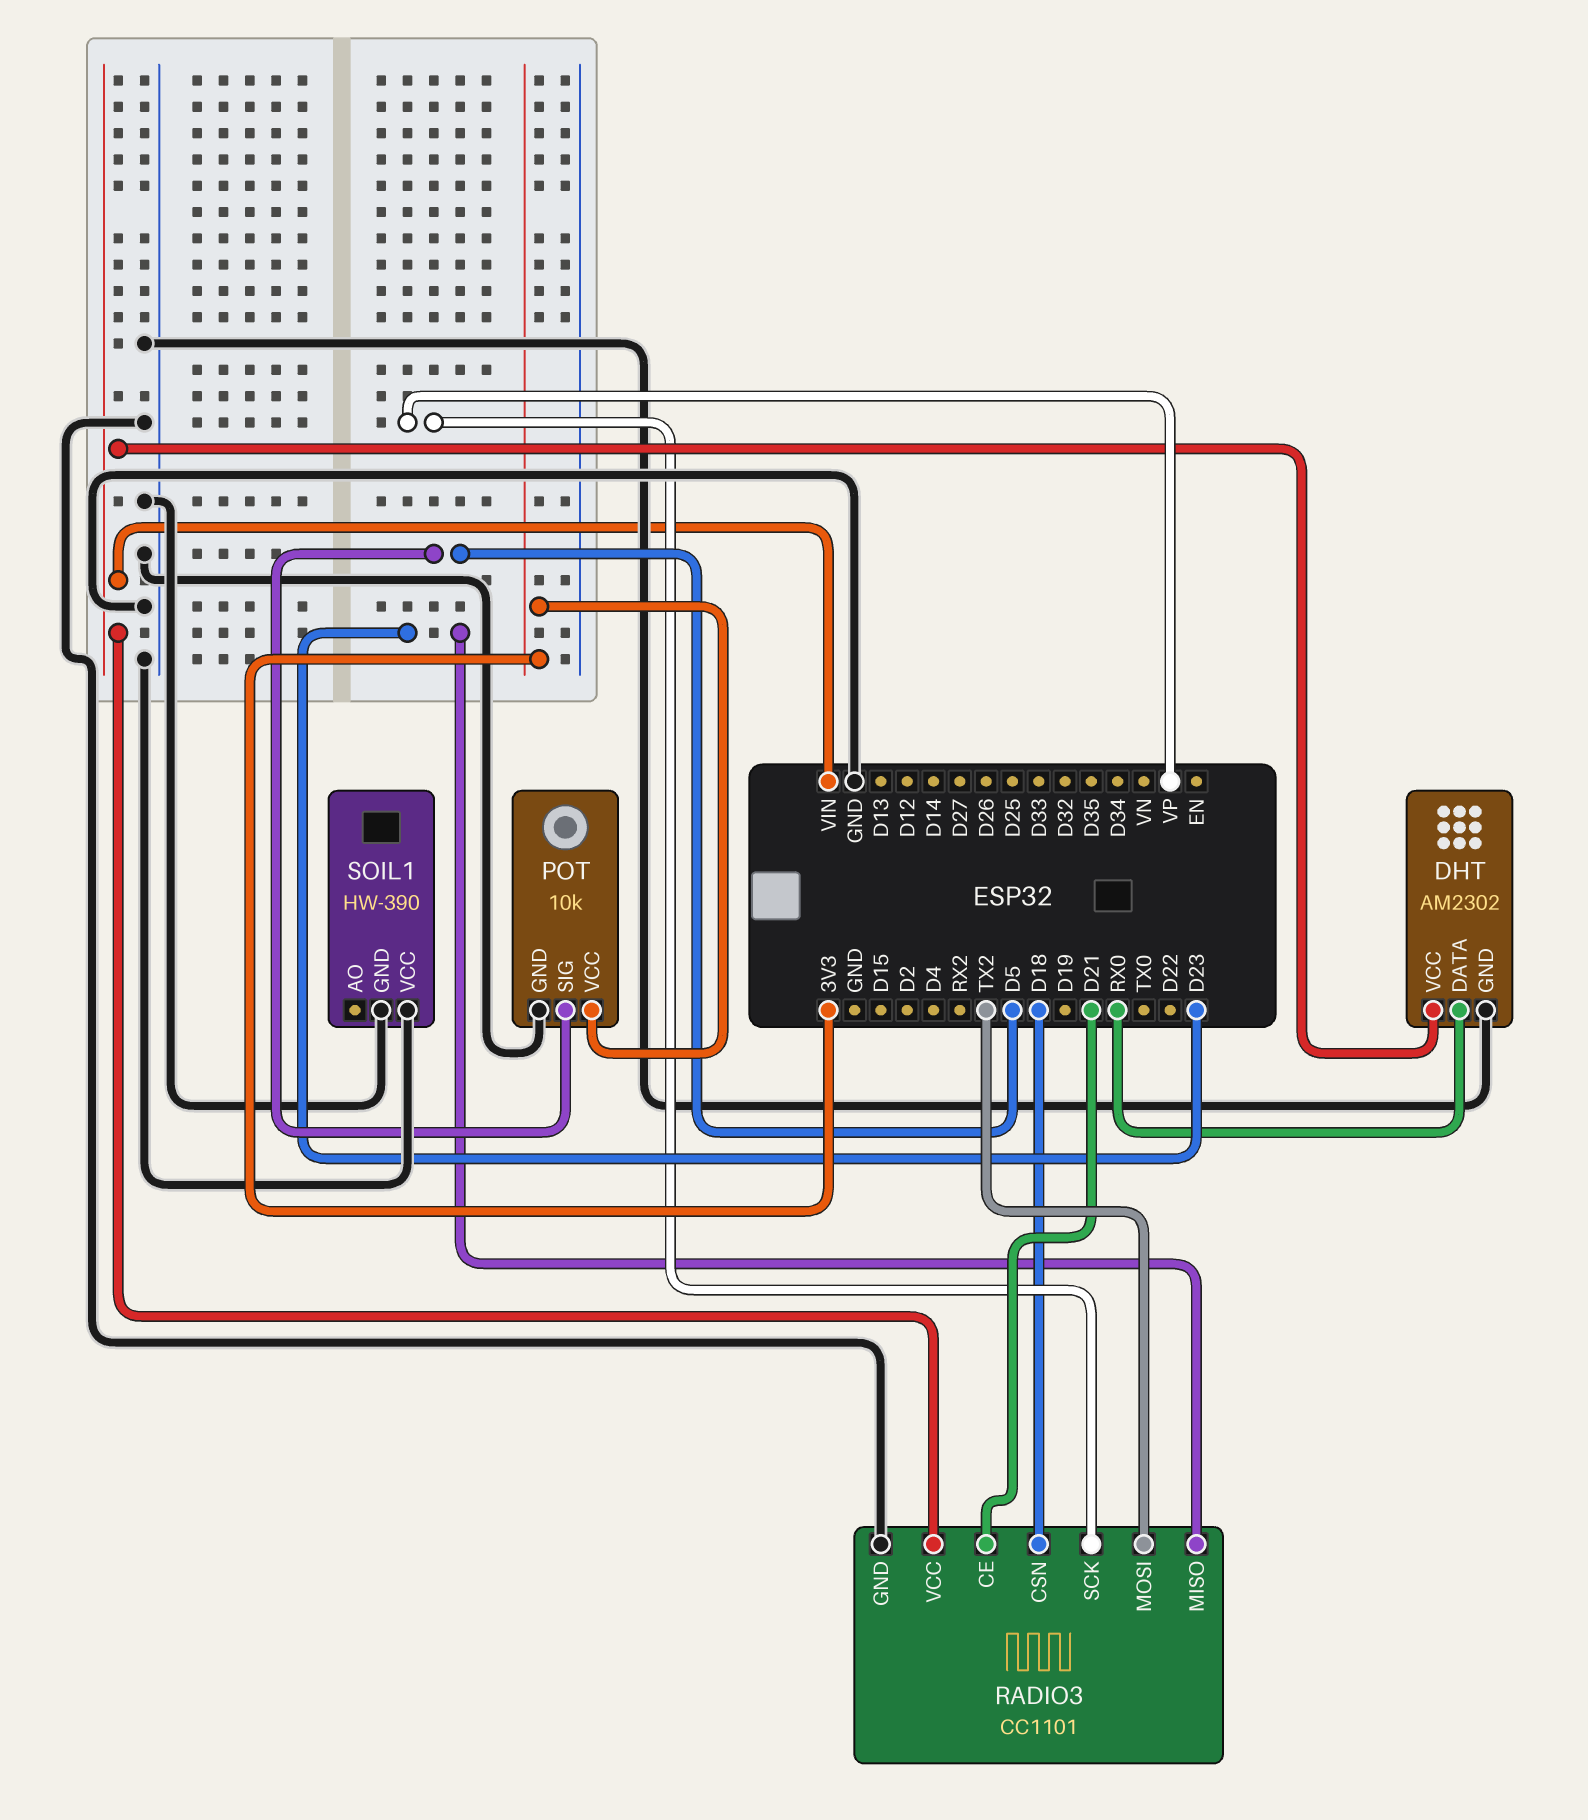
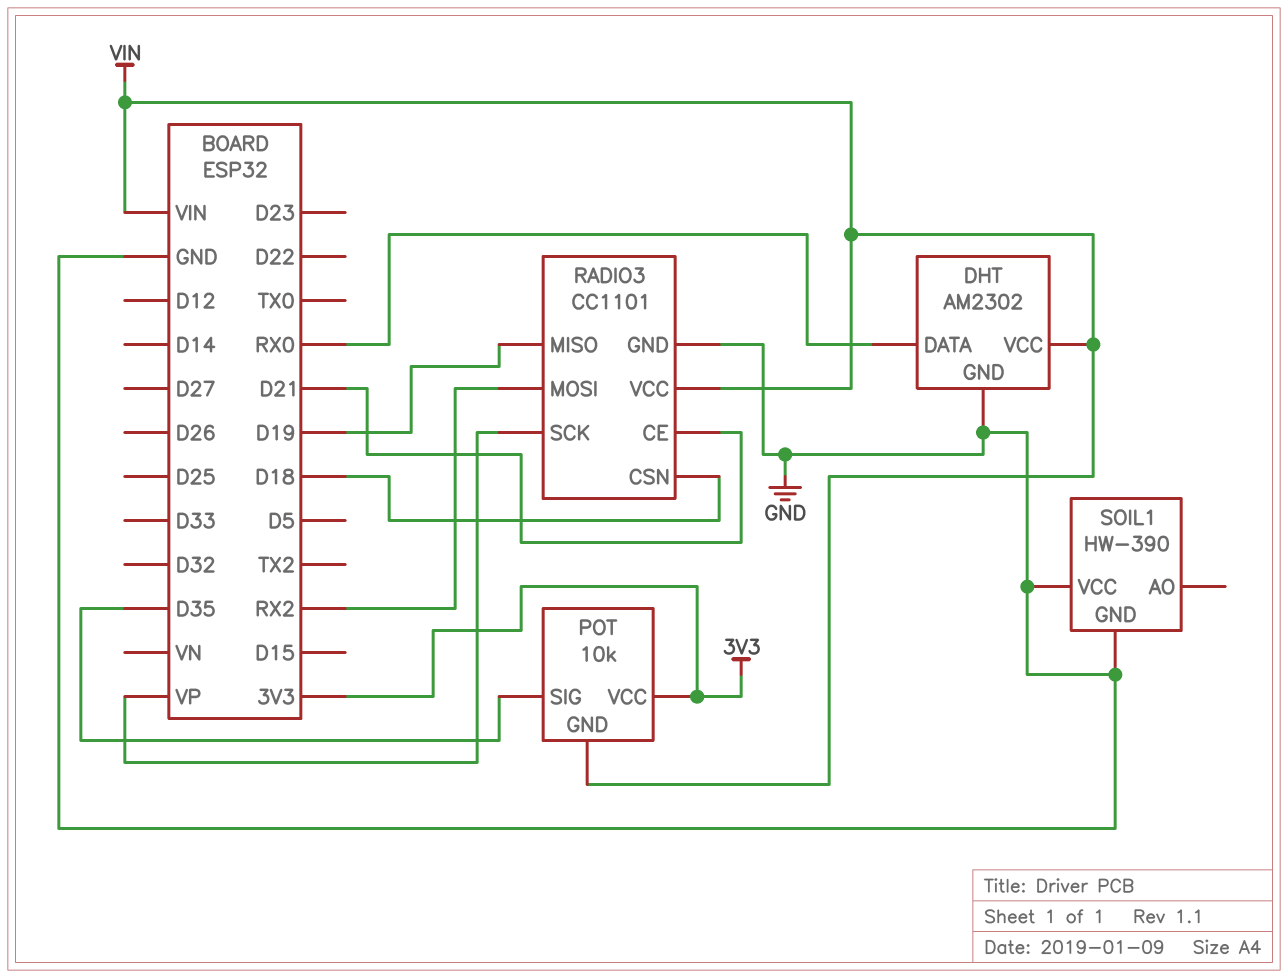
POT pin GND: GND -> VIN
POT pin SIG: D5 -> D35
RADIO3 pin MISO: D23 -> D19
RADIO3 pin MOSI: TX2 -> RX2

